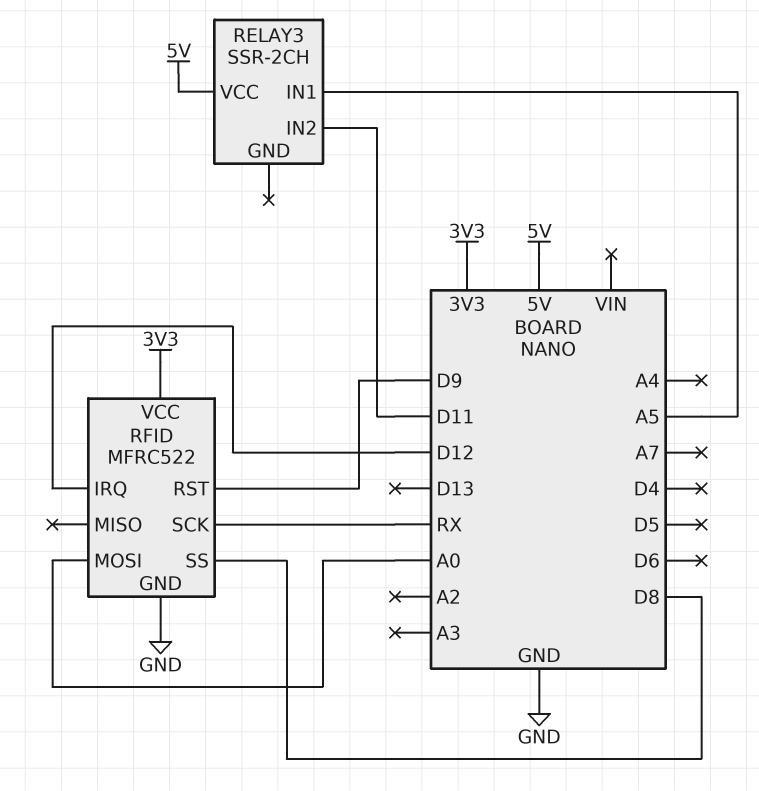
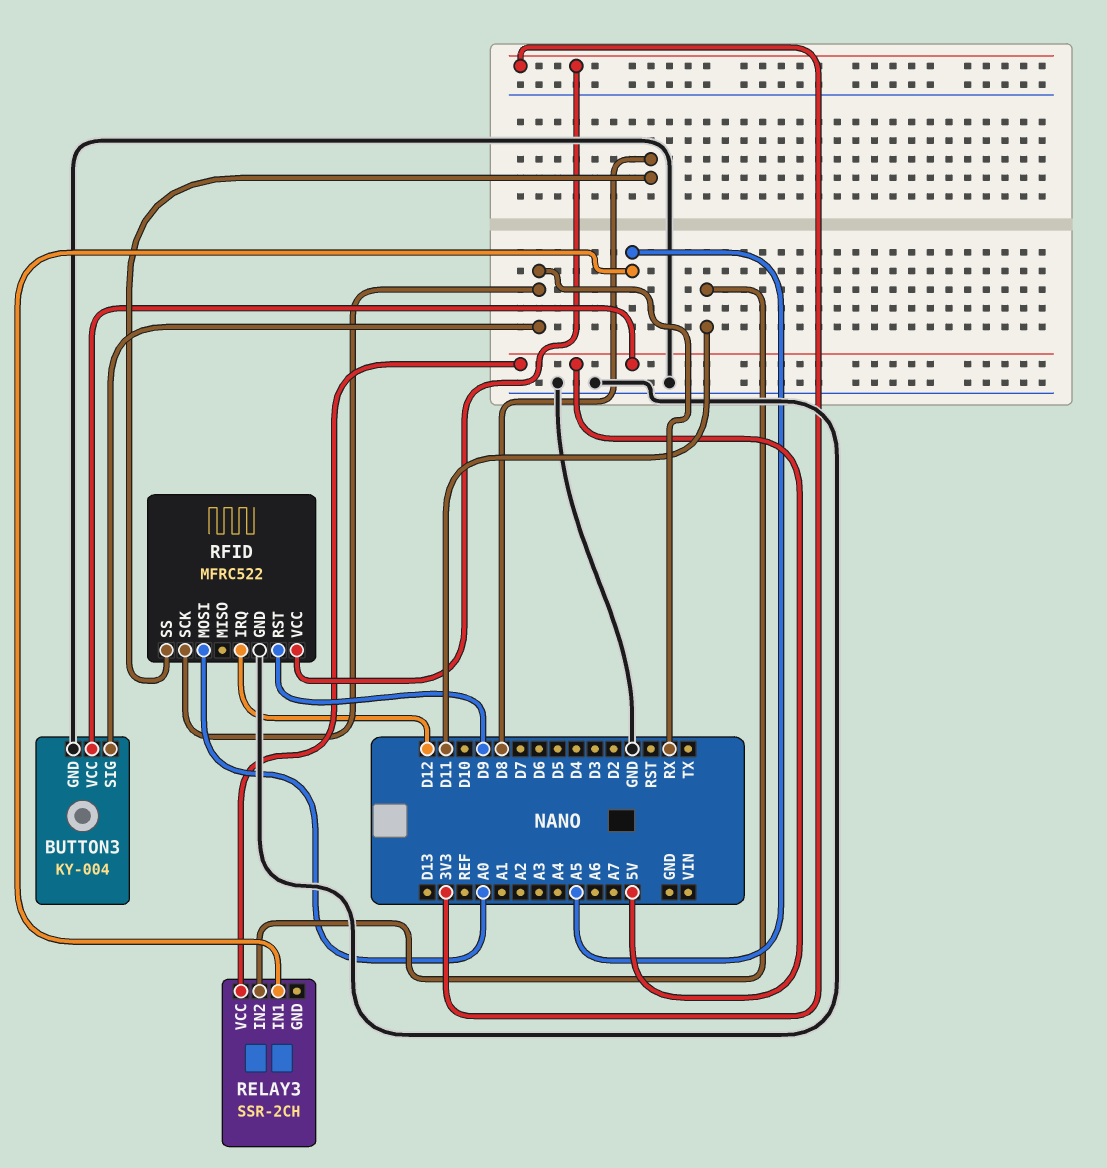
BUTTON3: none -> KY-004
BUTTON3 pin GND: none -> GND
BUTTON3 pin SIG: none -> RX
BUTTON3 pin VCC: none -> 5V

